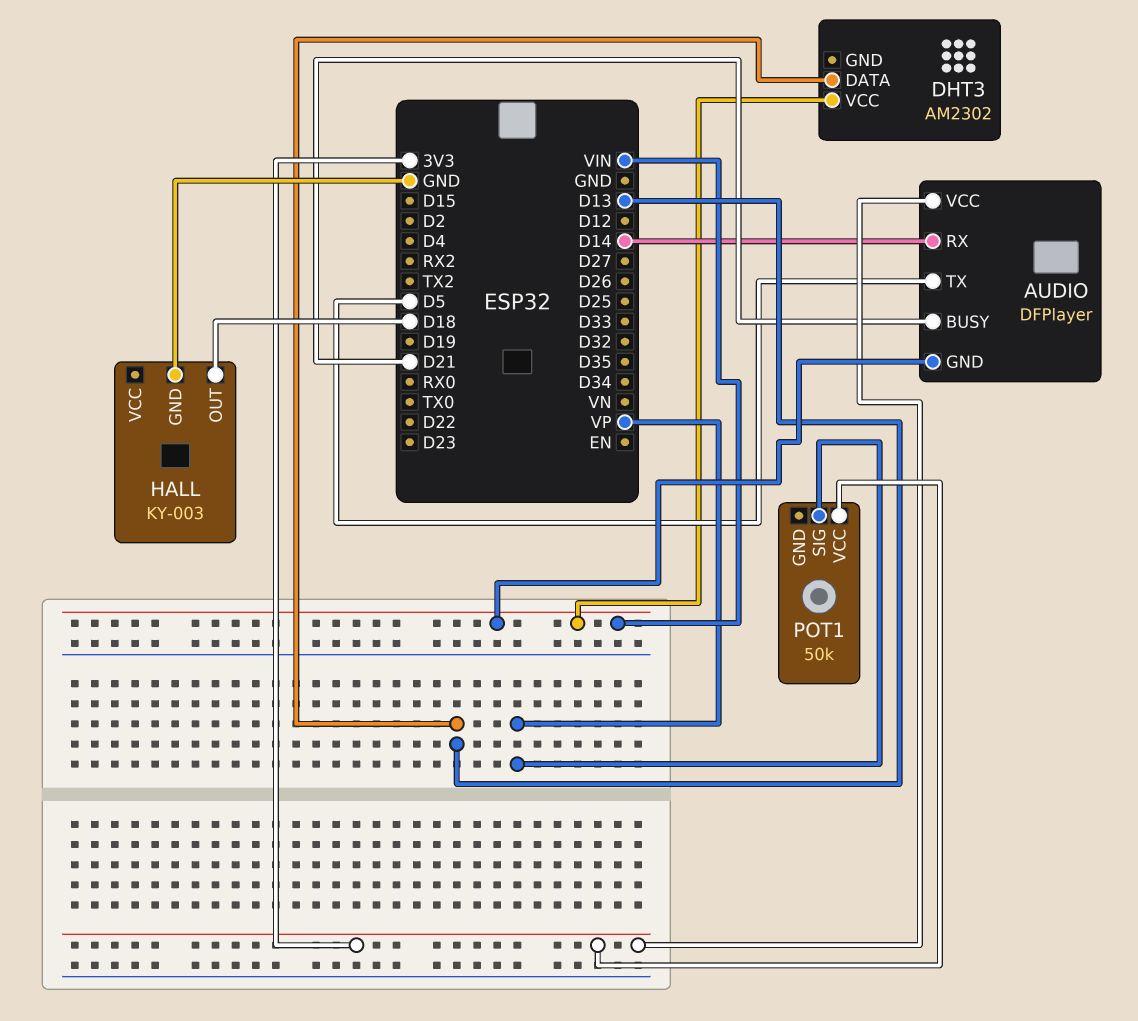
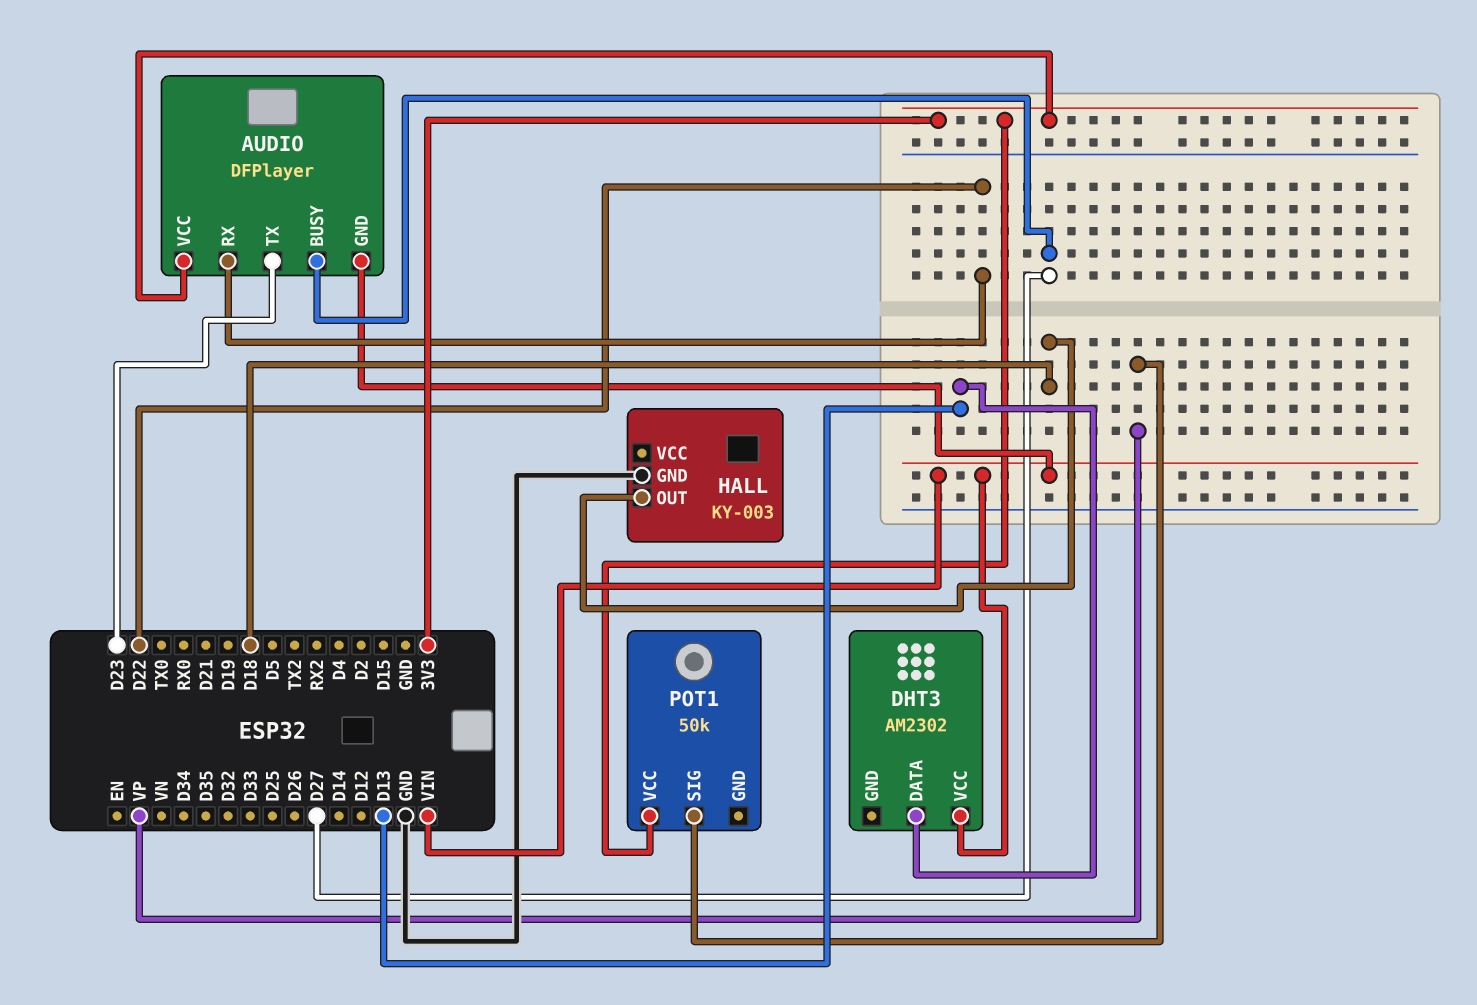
AUDIO pin BUSY: D21 -> D27
AUDIO pin RX: D14 -> D22
AUDIO pin TX: D5 -> D23

